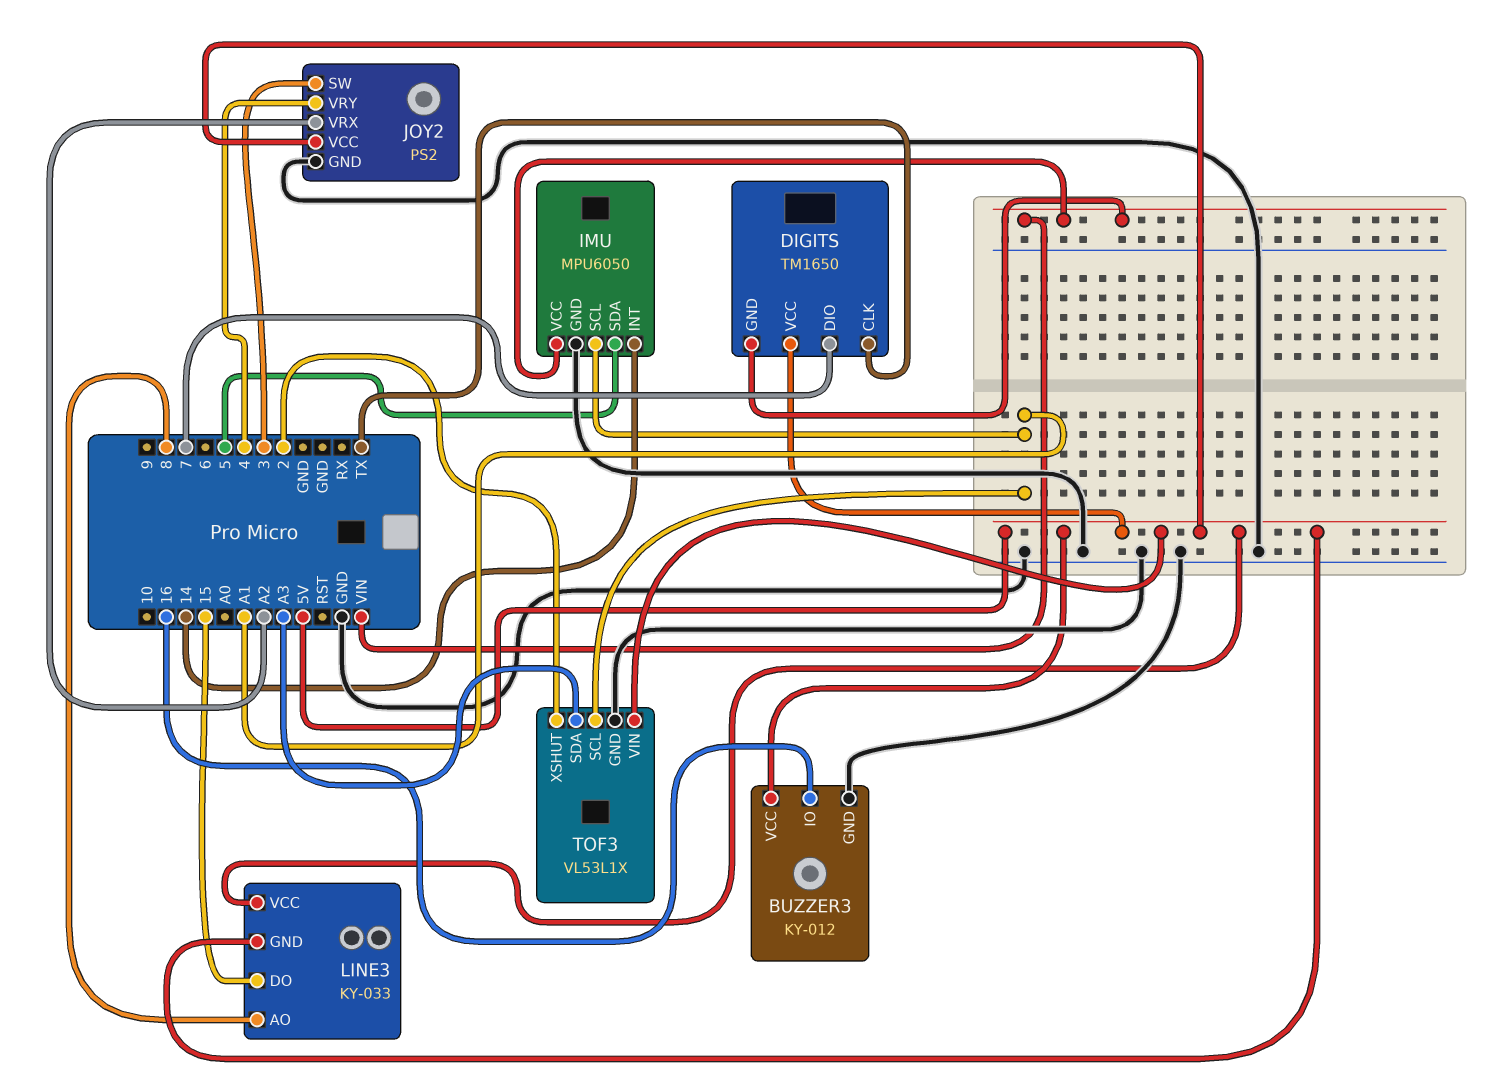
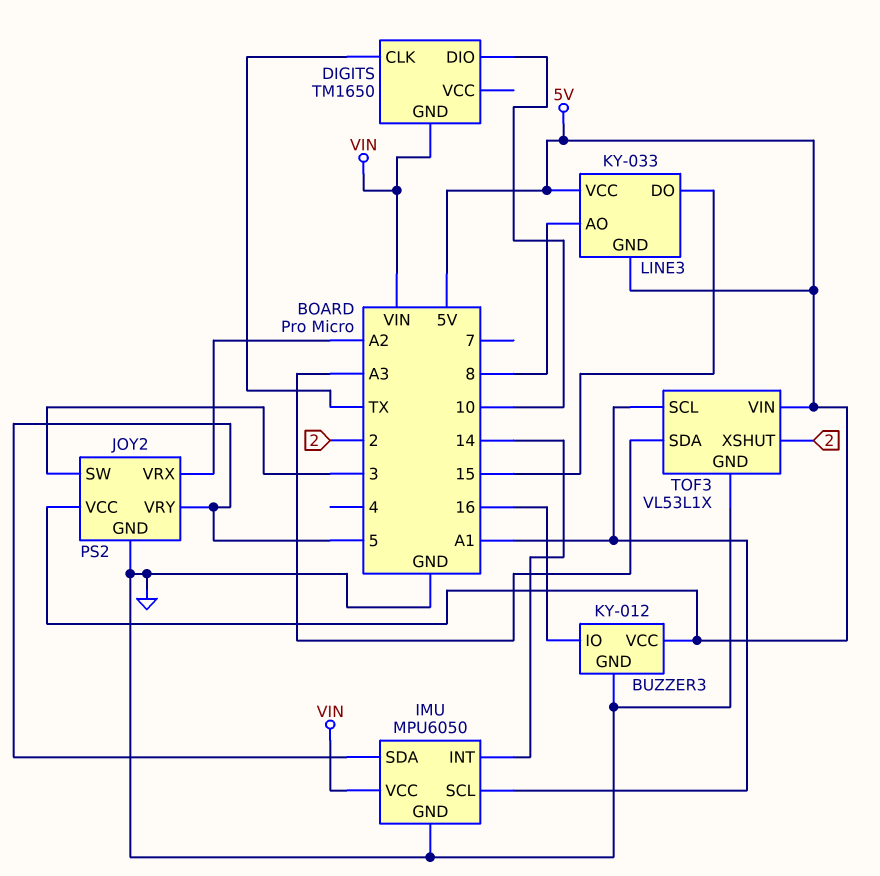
DIGITS pin DIO: 7 -> 10
DIGITS pin VCC: 5V -> none
JOY2 pin VRY: 4 -> 5

